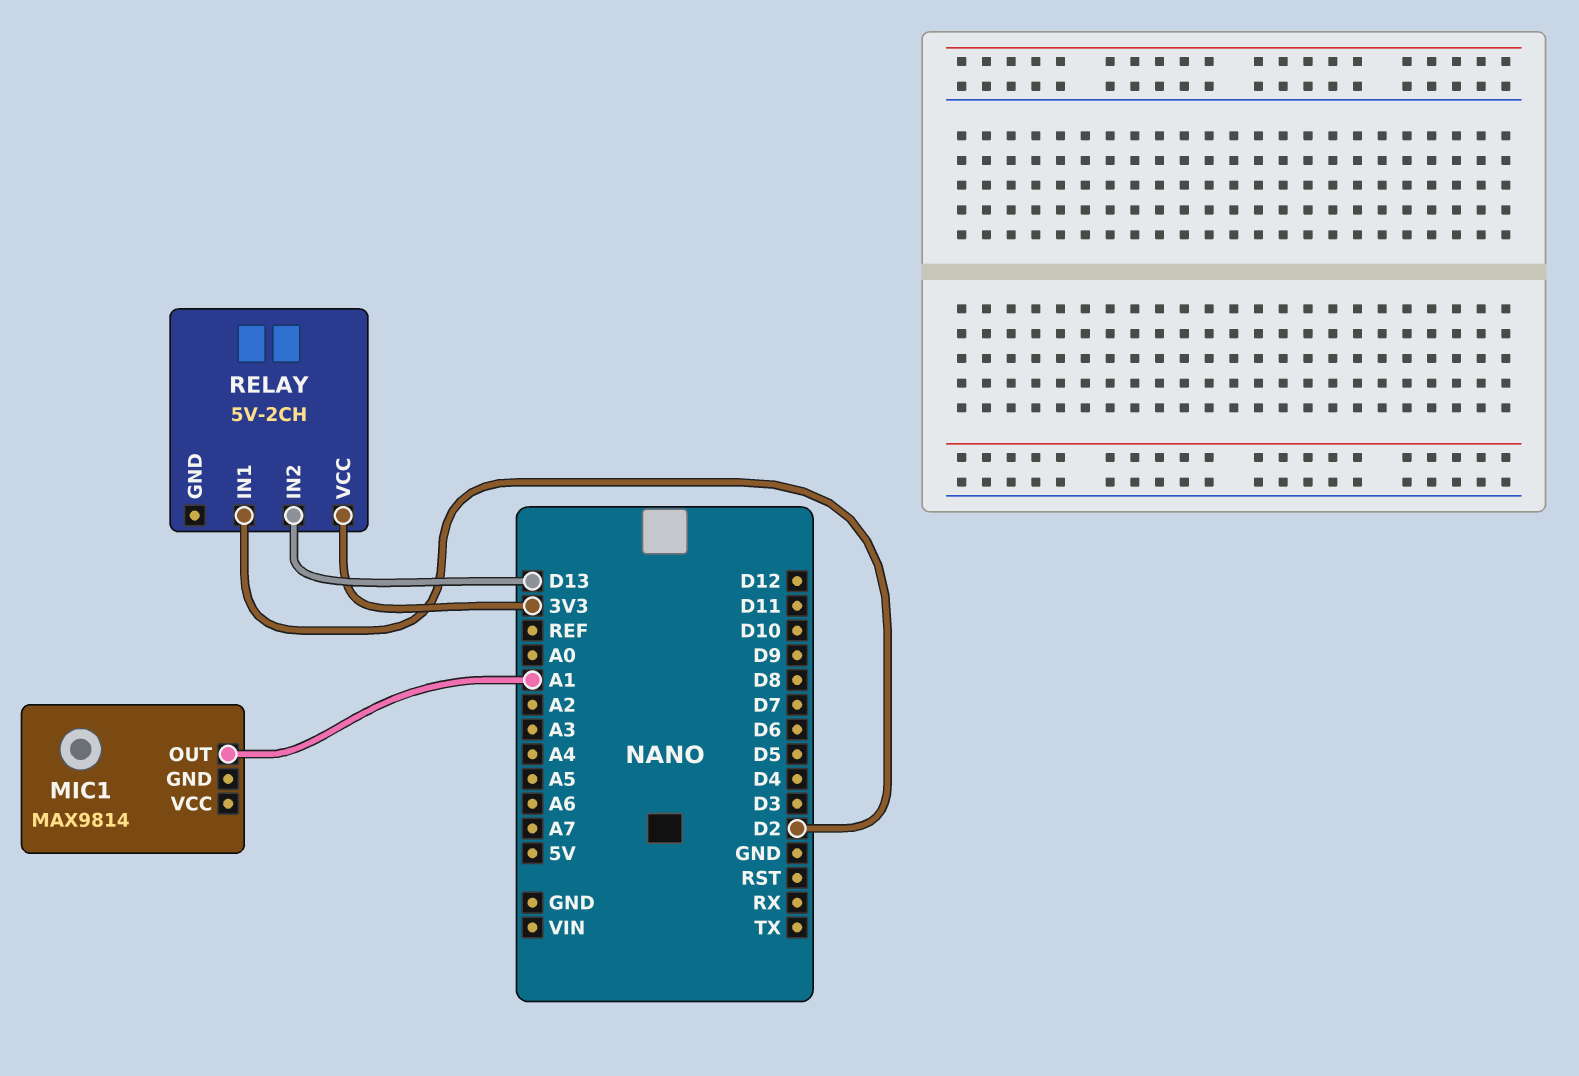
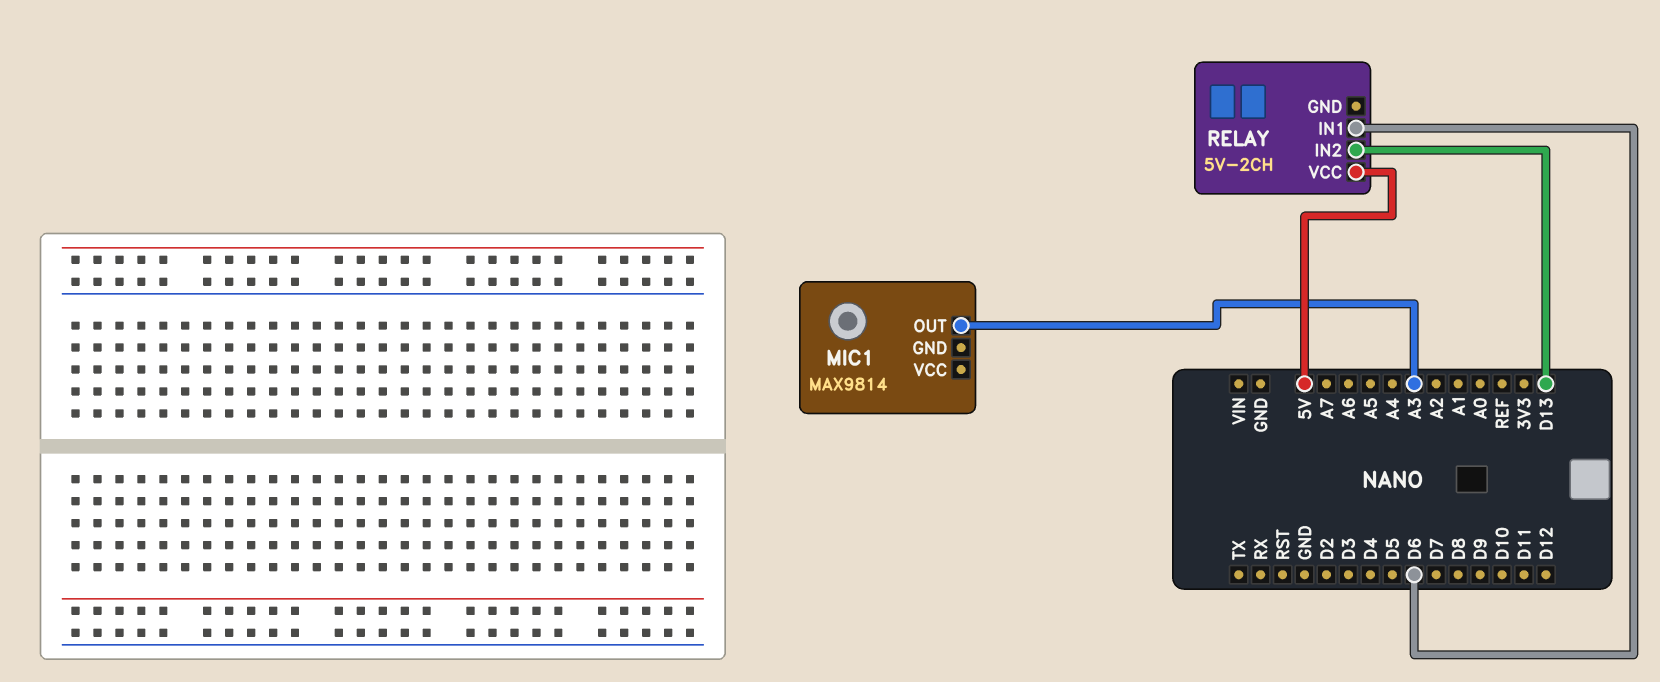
MIC1 pin OUT: A1 -> A3
RELAY pin IN1: D2 -> D6
RELAY pin VCC: 3V3 -> 5V

